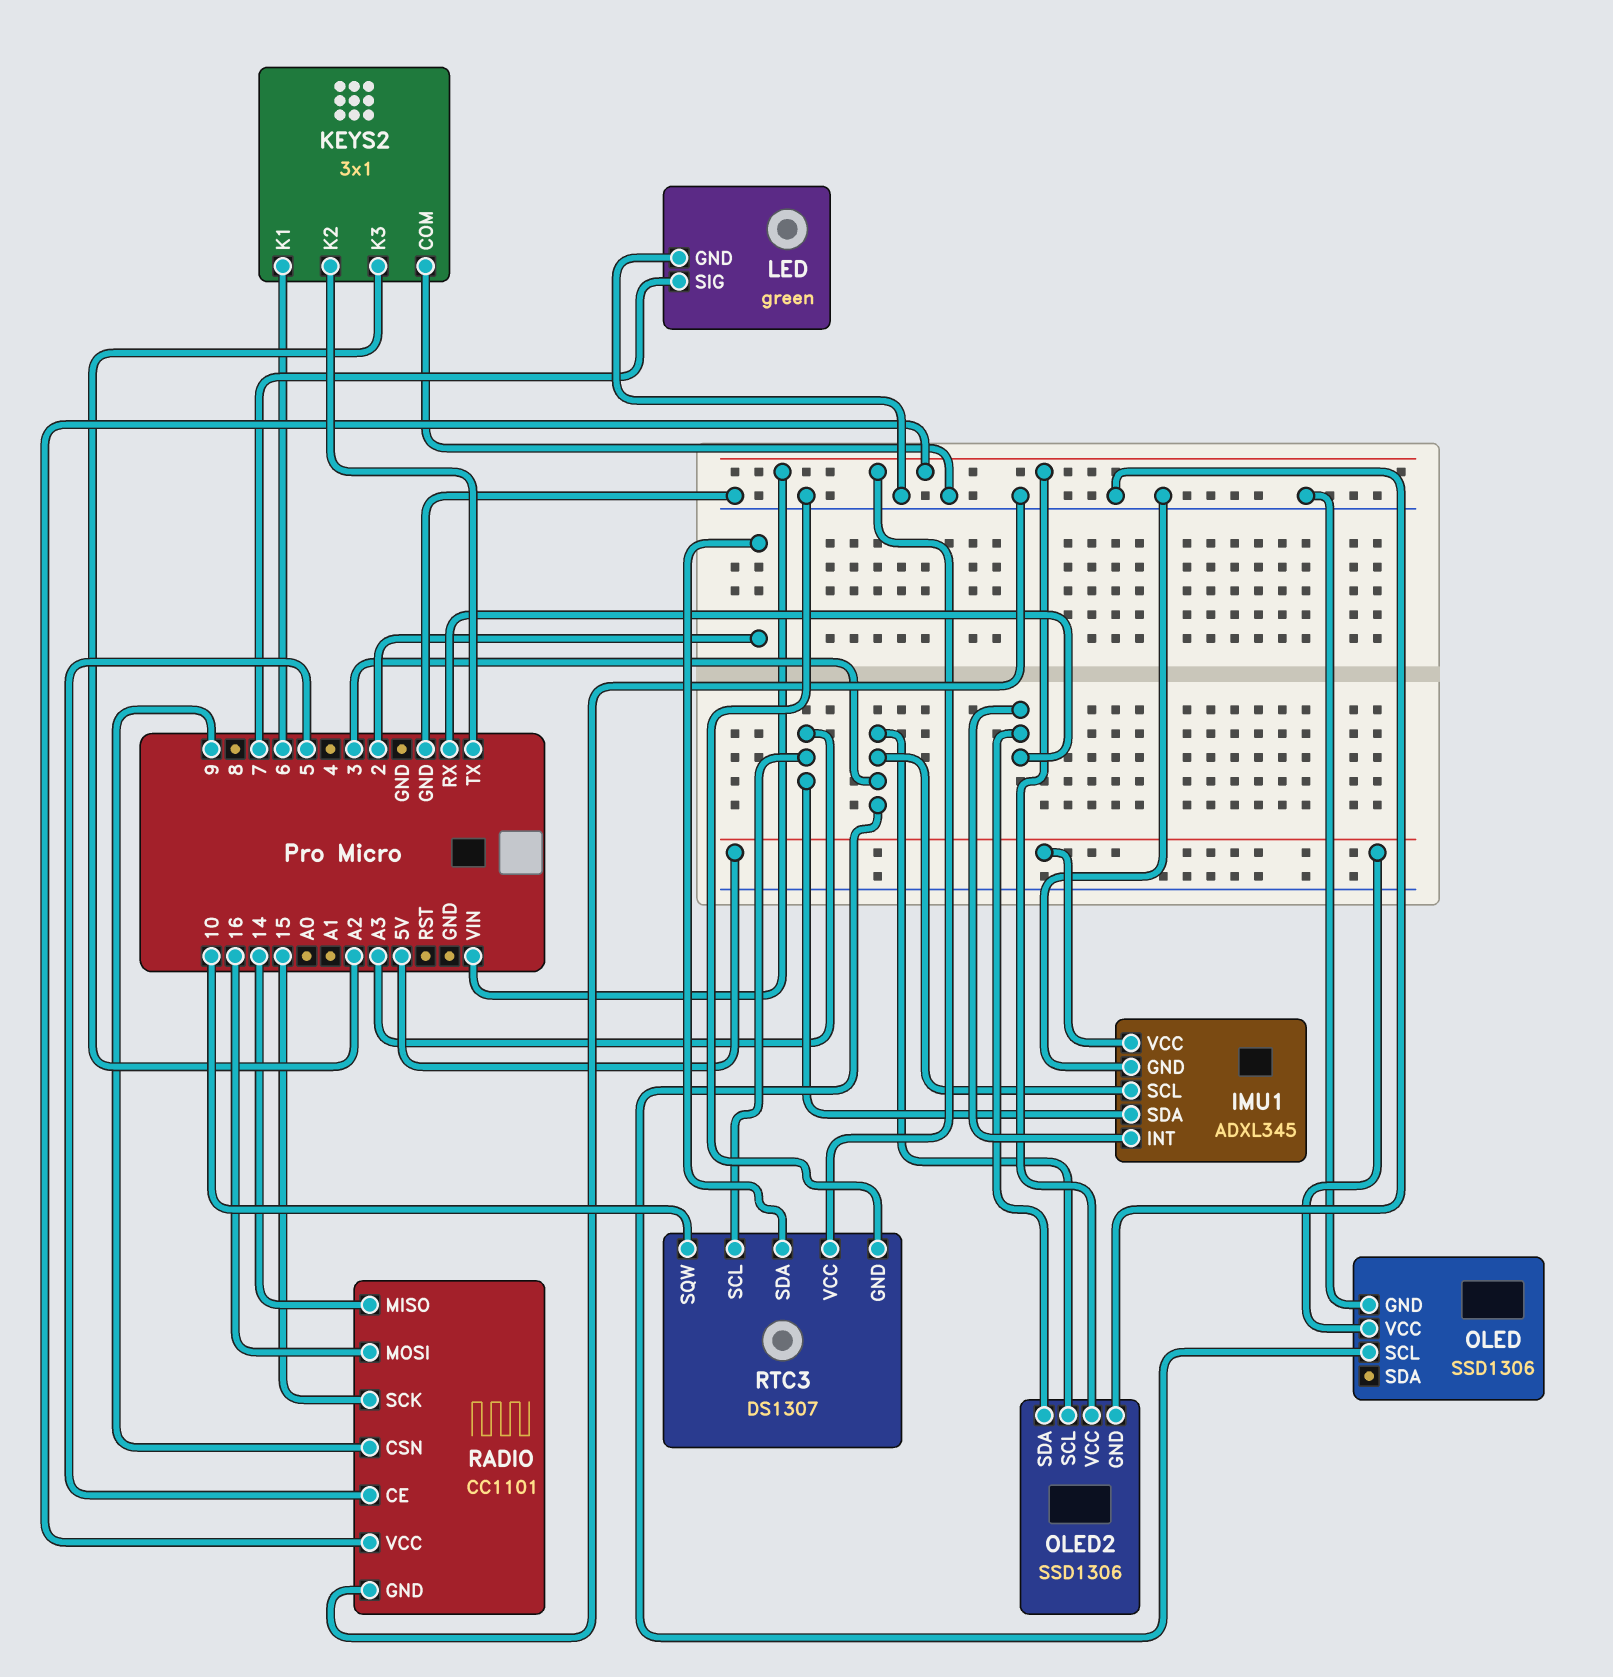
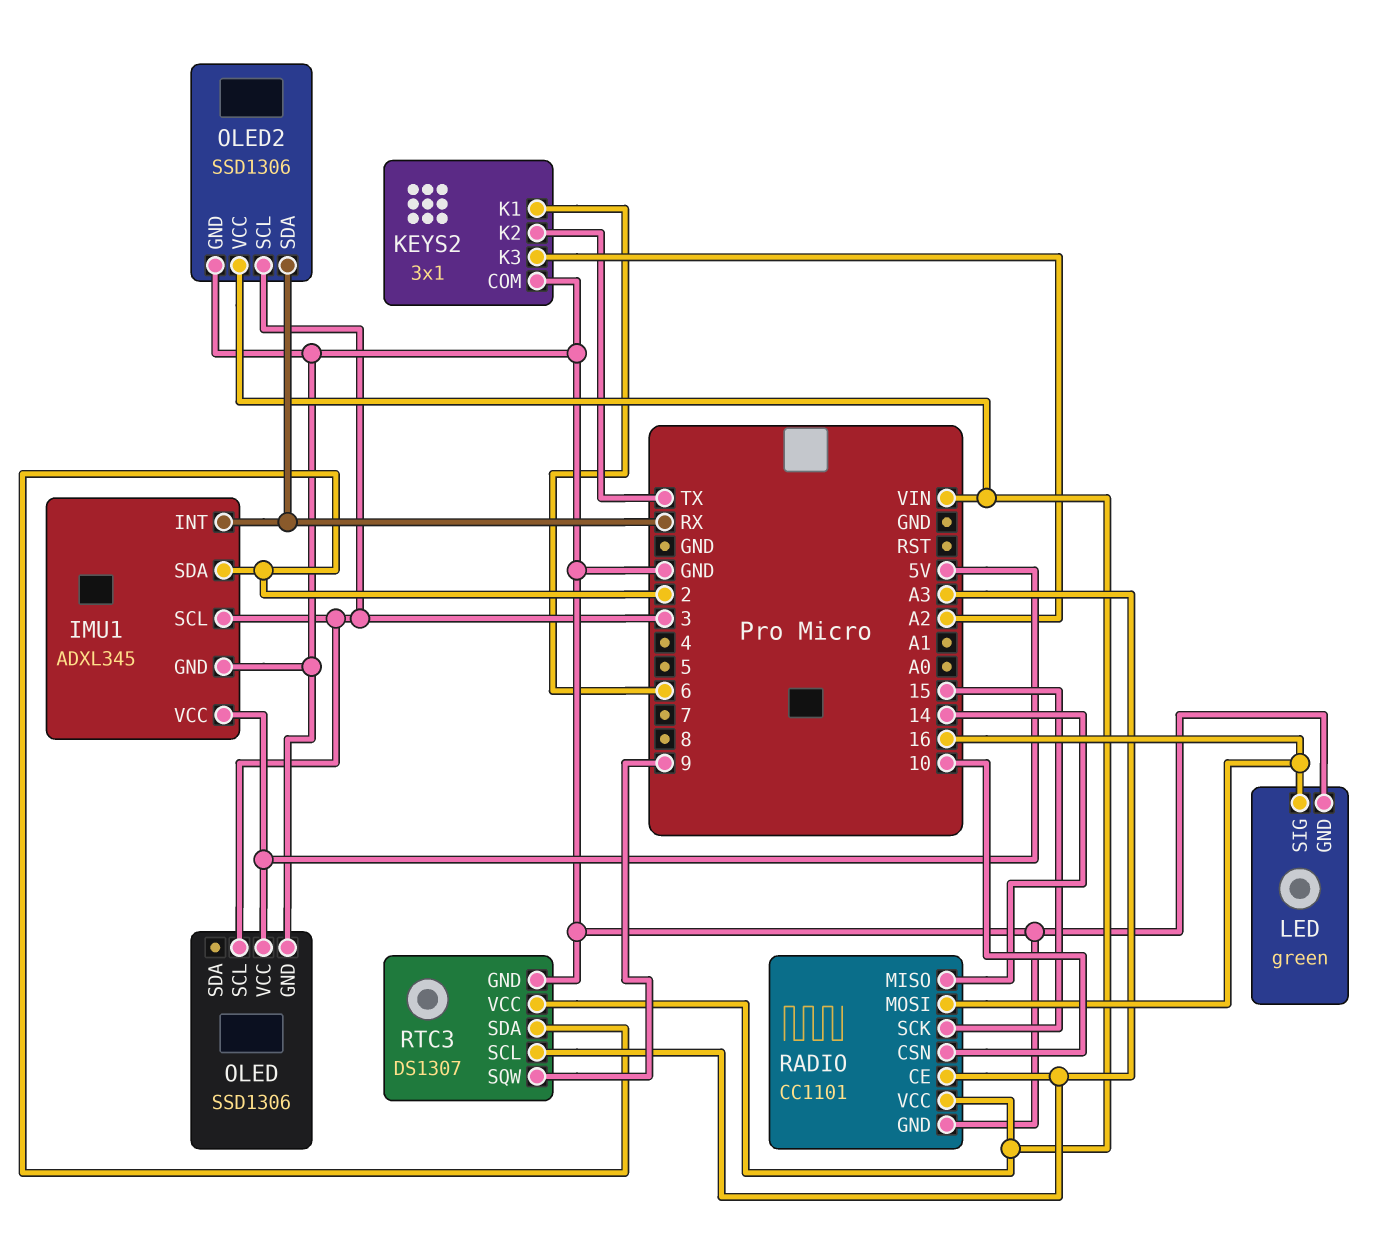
IMU1 pin SDA: A3 -> 2
LED pin SIG: 7 -> 16
RADIO pin CE: 5 -> A3
RADIO pin CSN: 9 -> 10
RTC3 pin SQW: 10 -> 9

